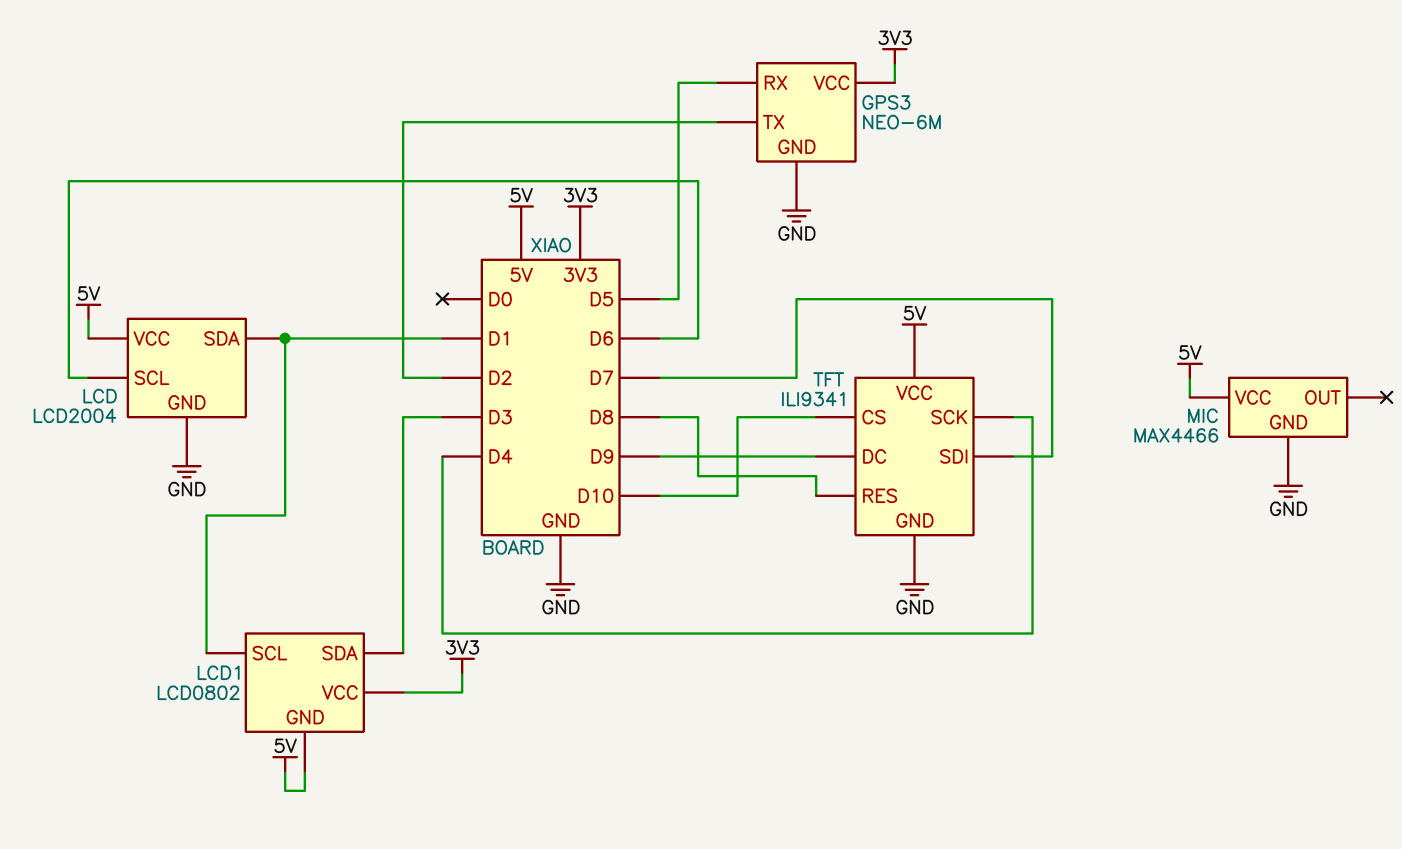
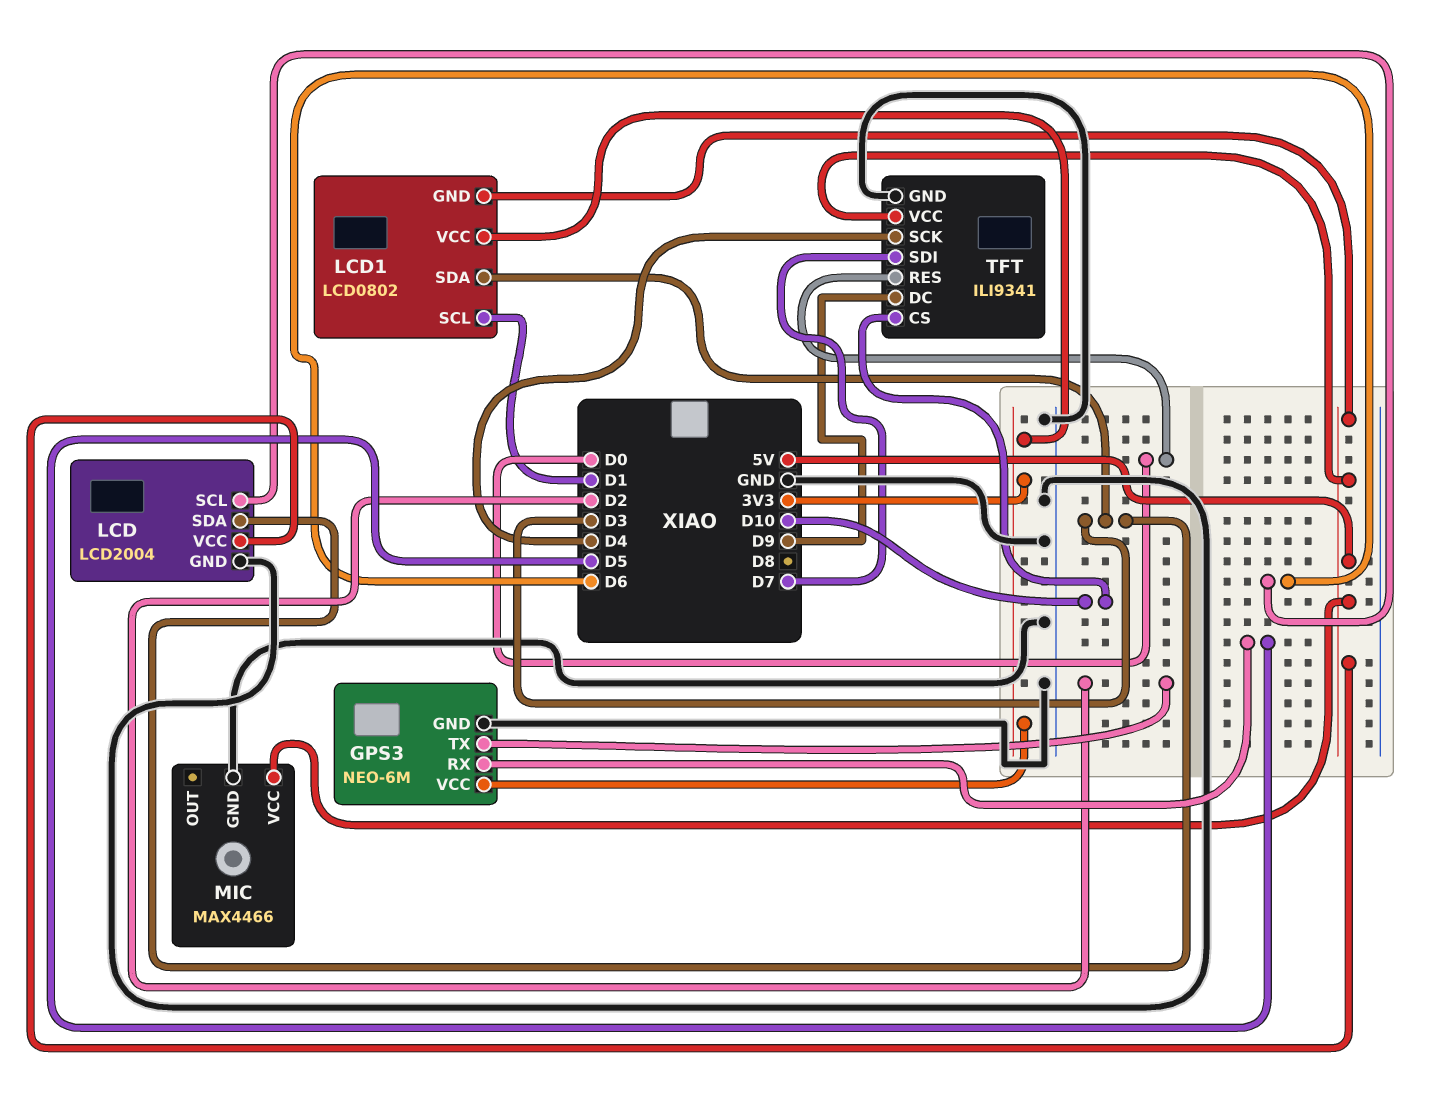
LCD pin SDA: D1 -> D3
TFT pin RES: D8 -> D0

